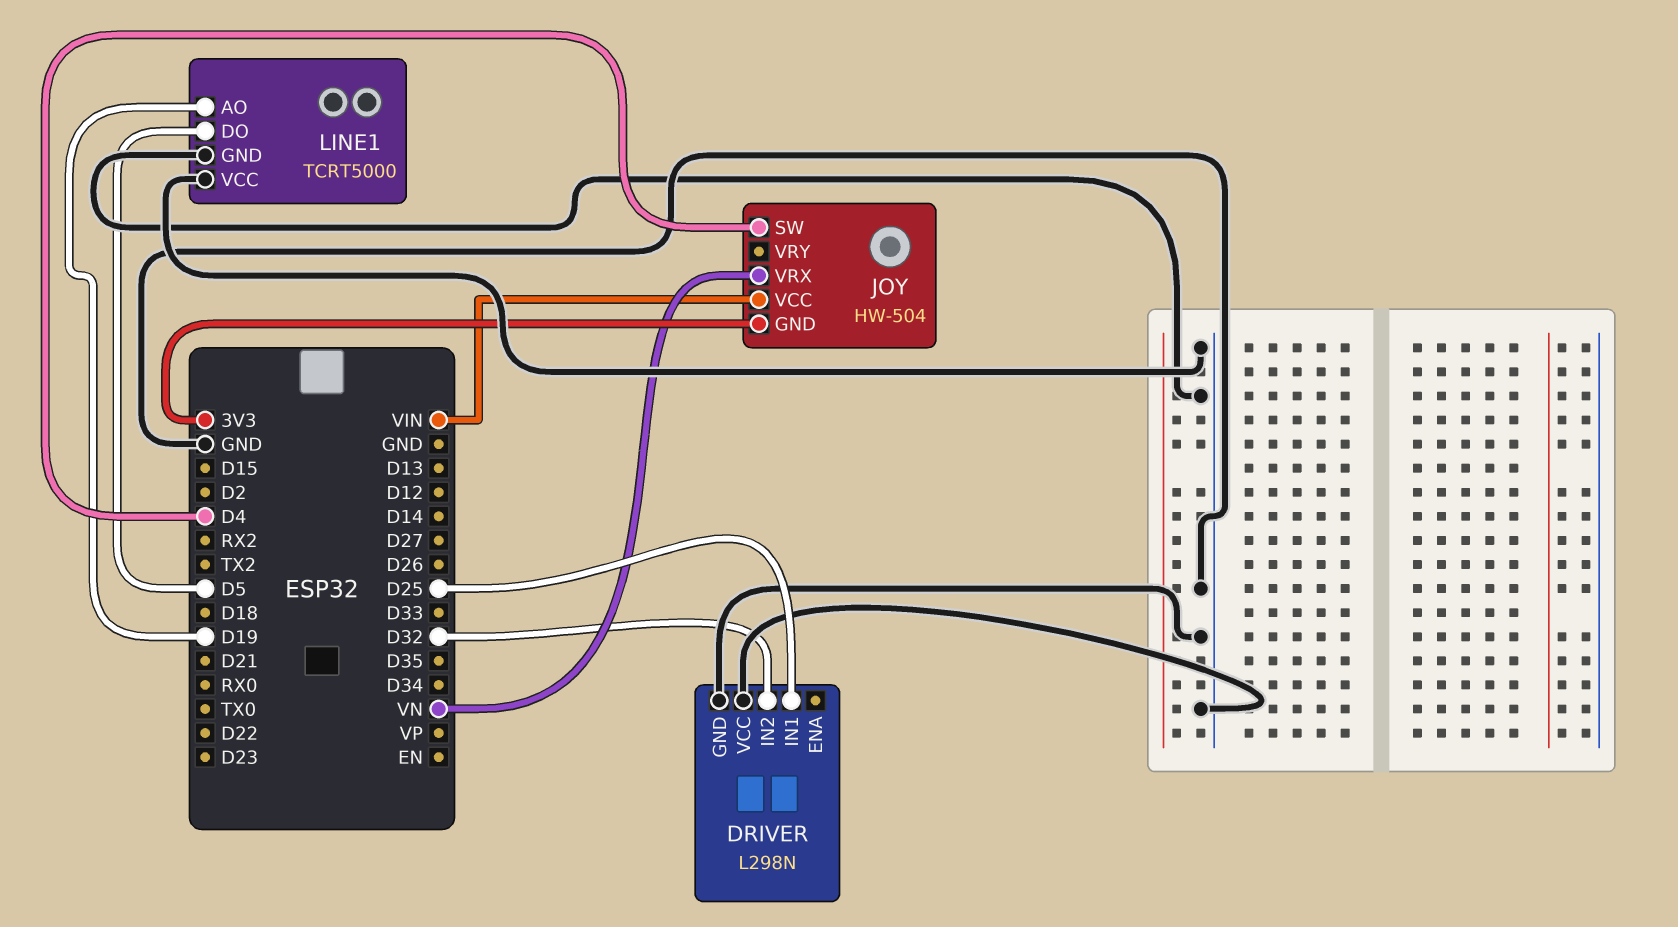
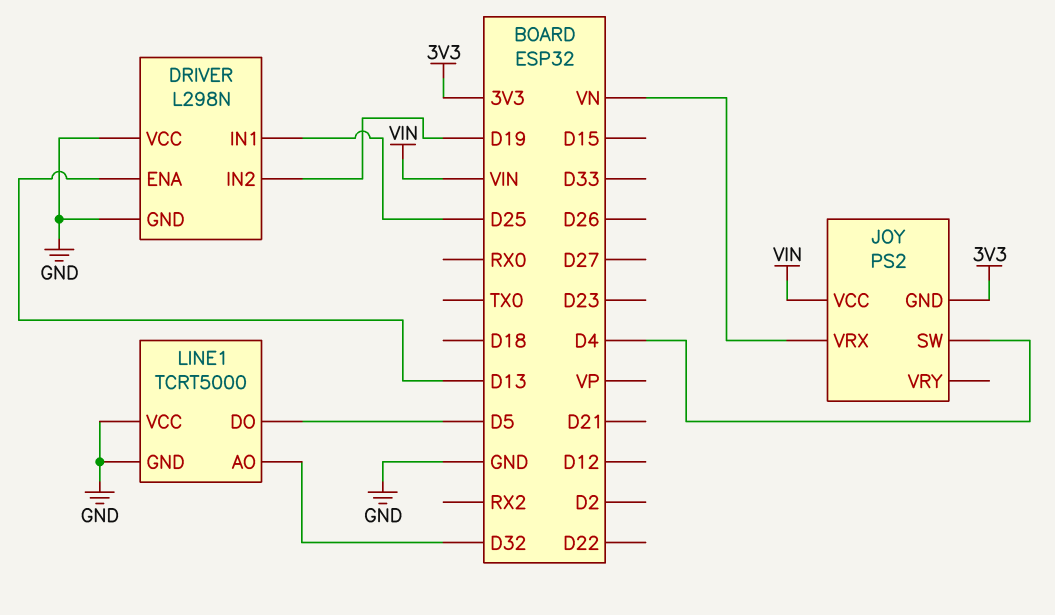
DRIVER pin ENA: none -> D13
DRIVER pin IN2: D32 -> D19
JOY: HW-504 -> PS2
LINE1 pin AO: D19 -> D32

